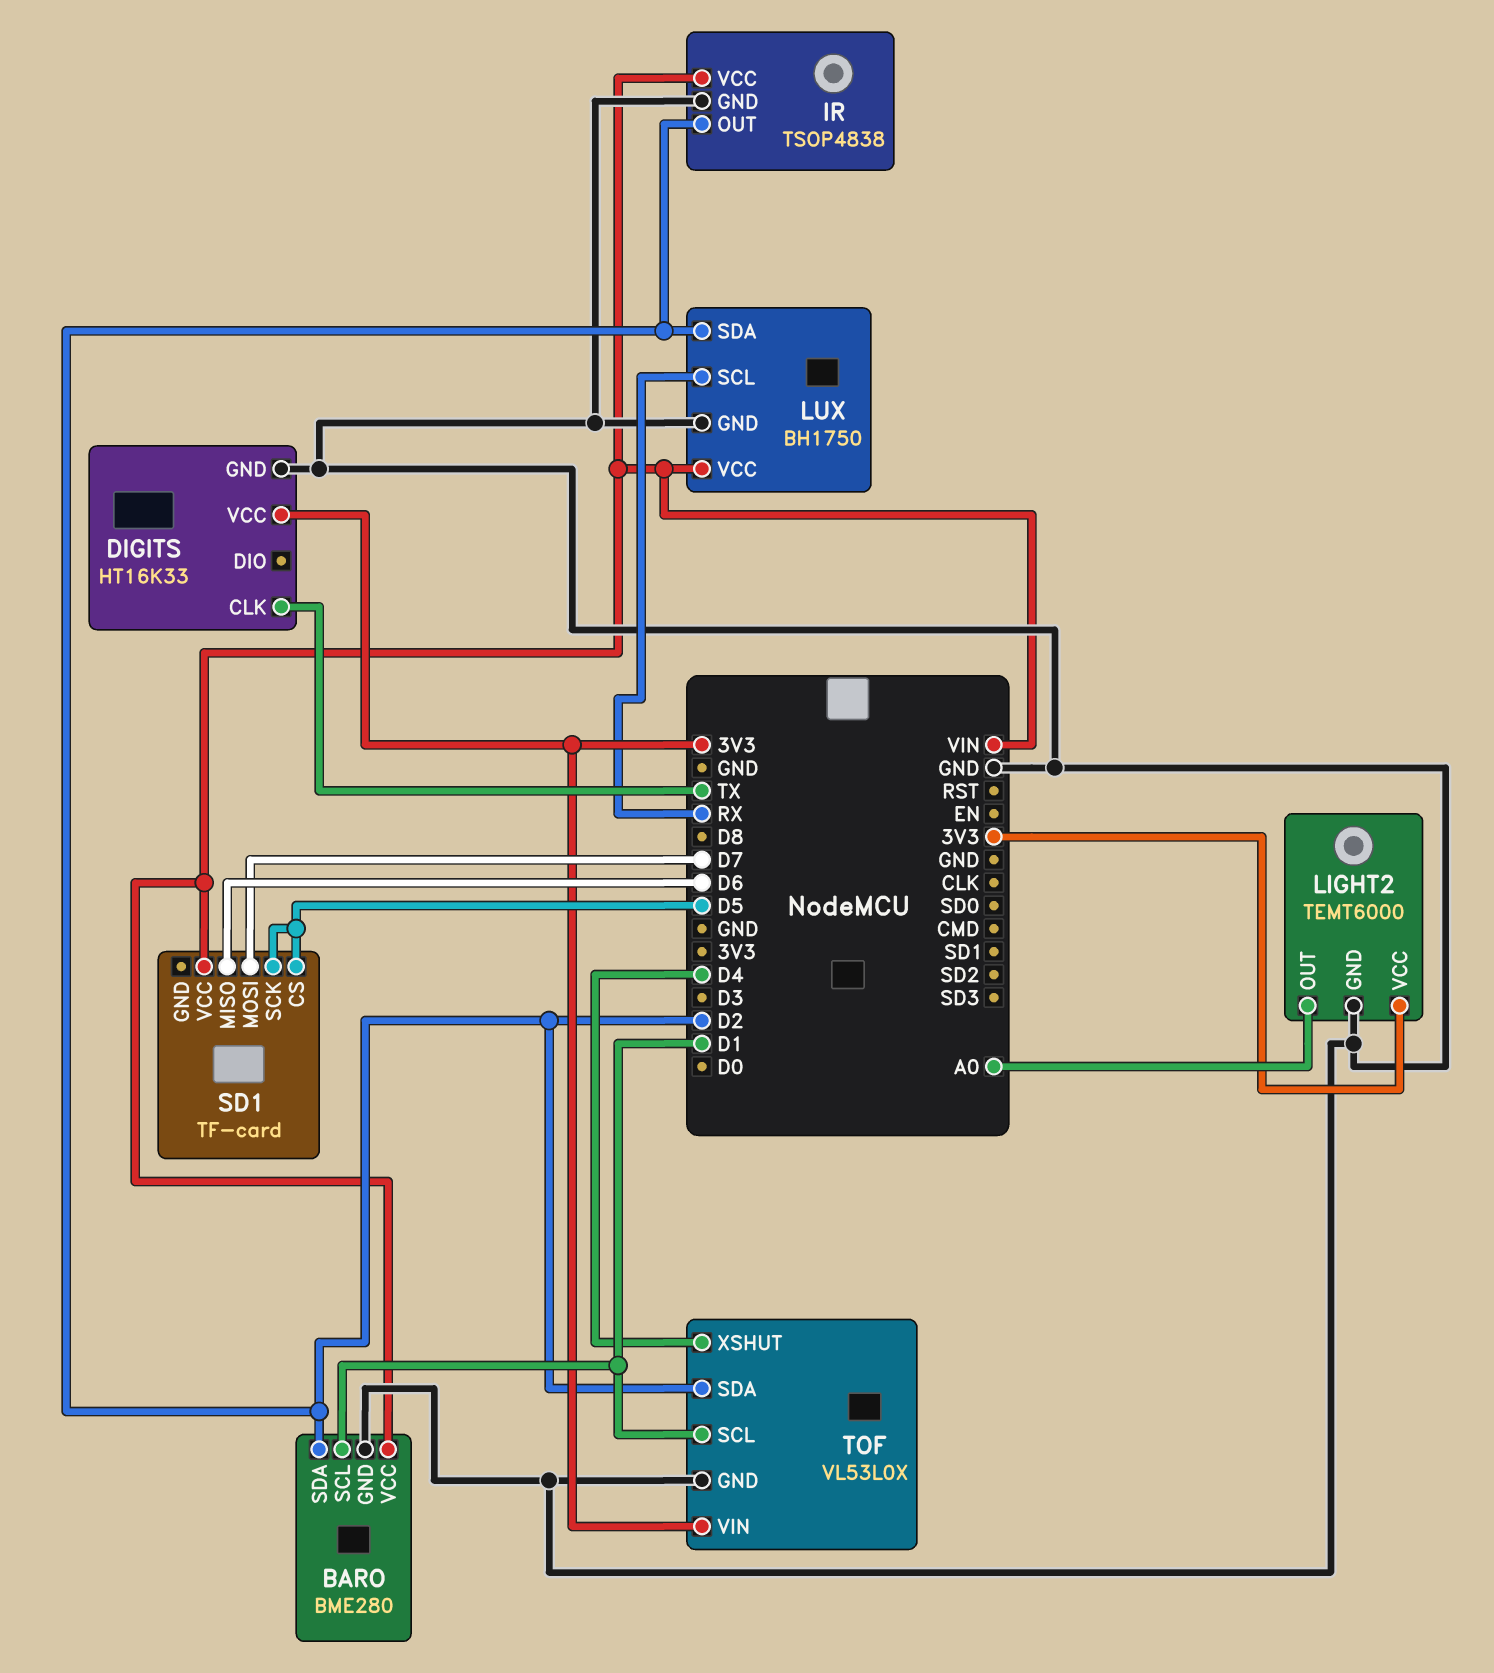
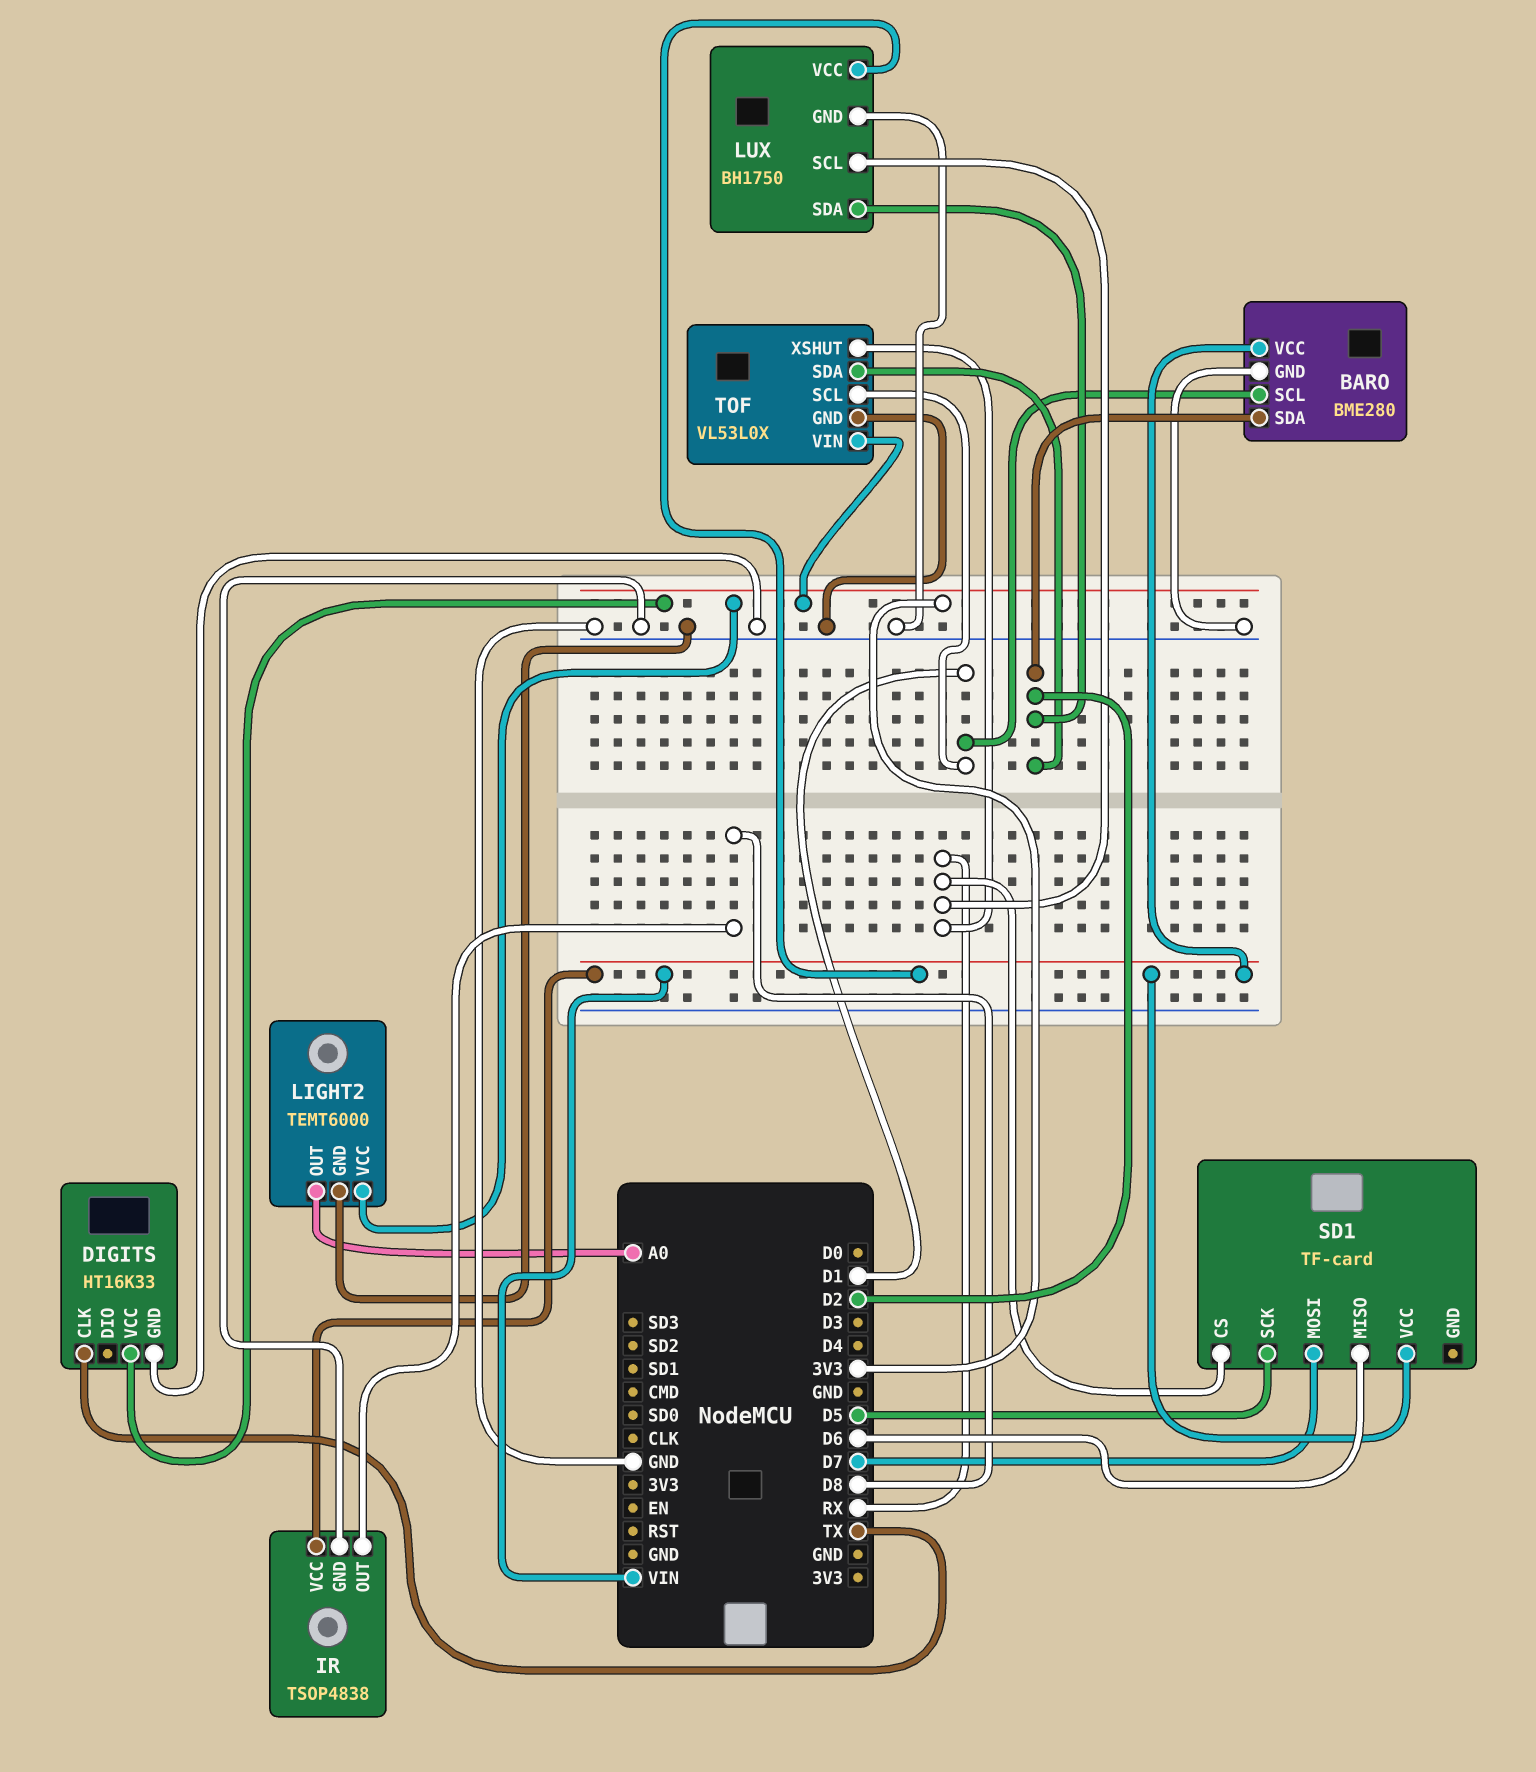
IR pin OUT: D2 -> D8
SD1 pin CS: D5 -> RX
TOF pin XSHUT: D4 -> RX

